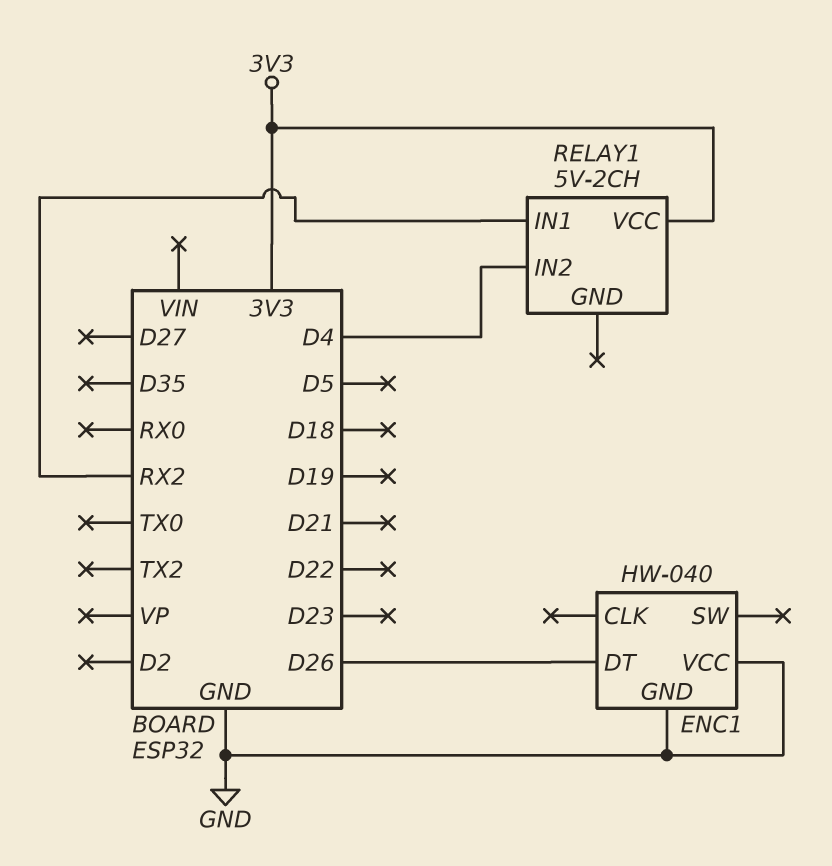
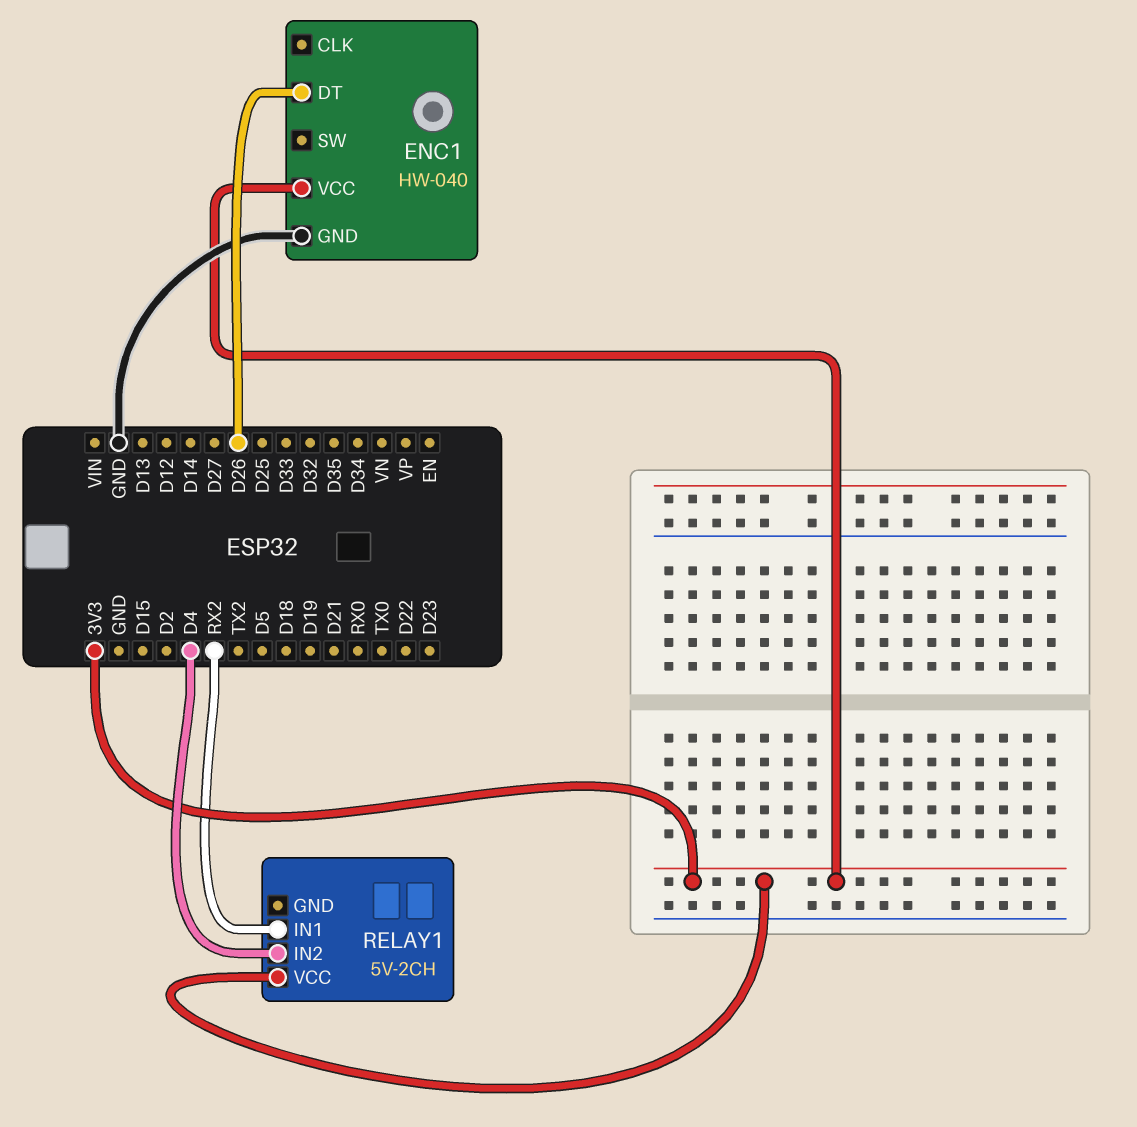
ENC1 pin VCC: GND -> 3V3

